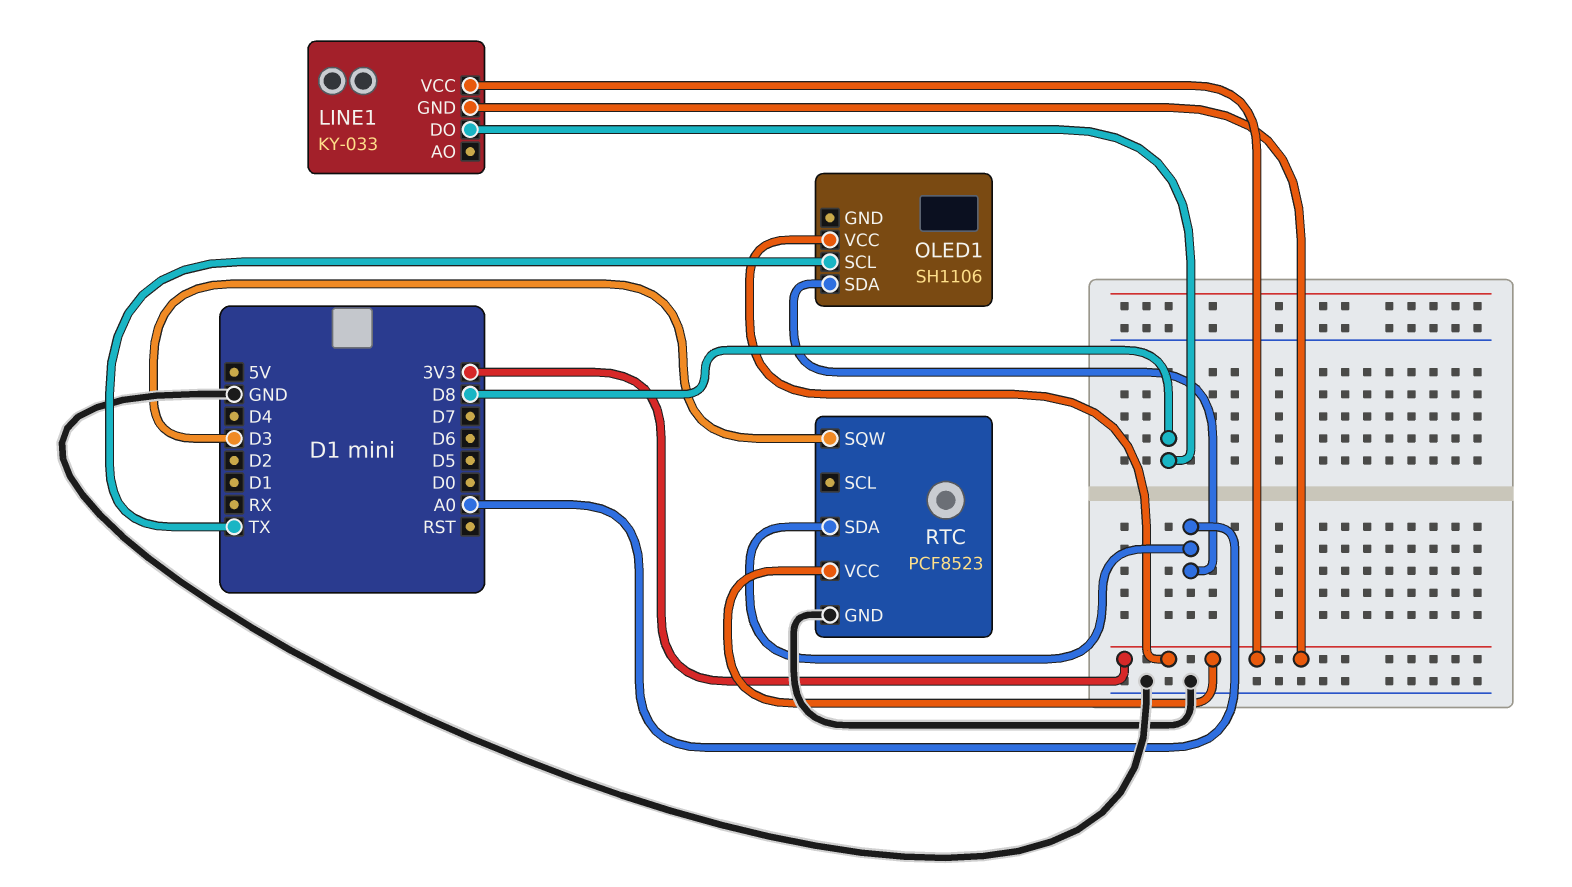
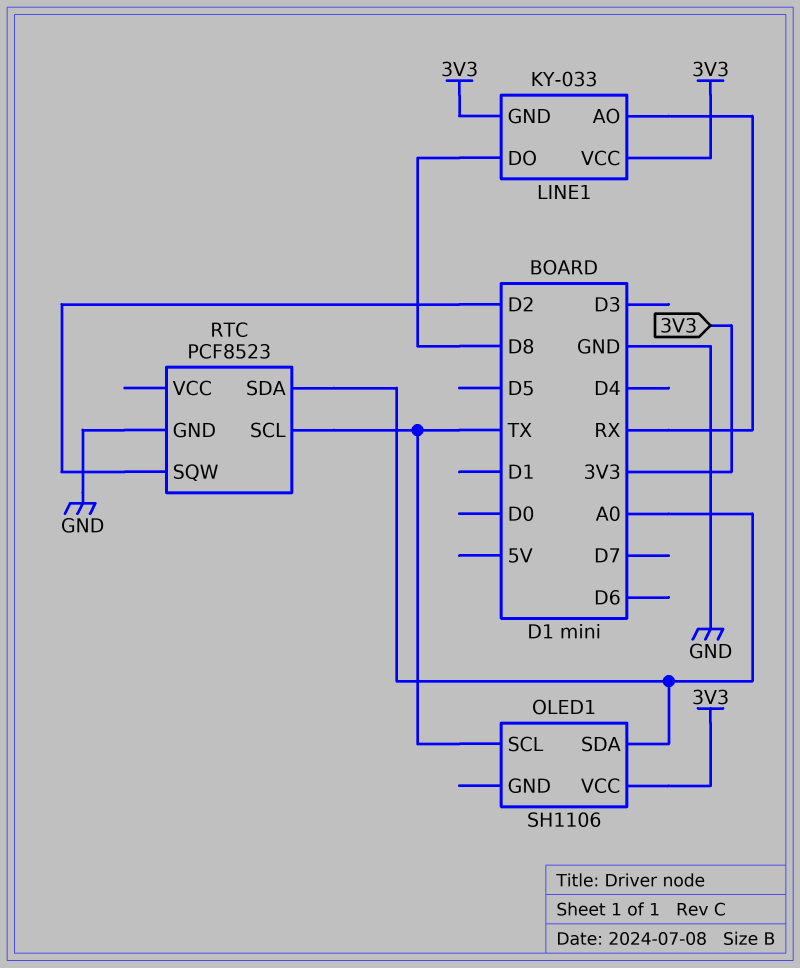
LINE1 pin AO: none -> RX
RTC pin SCL: none -> TX
RTC pin SQW: D3 -> D2
RTC pin VCC: 3V3 -> none

